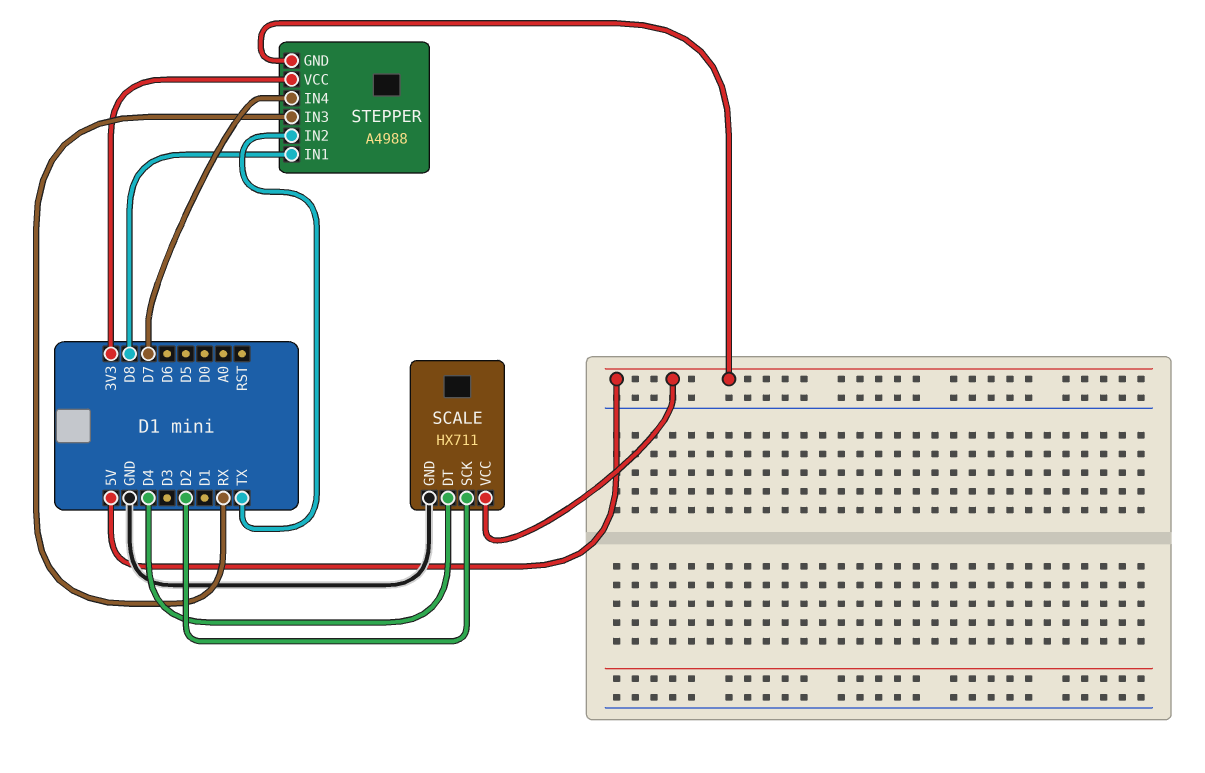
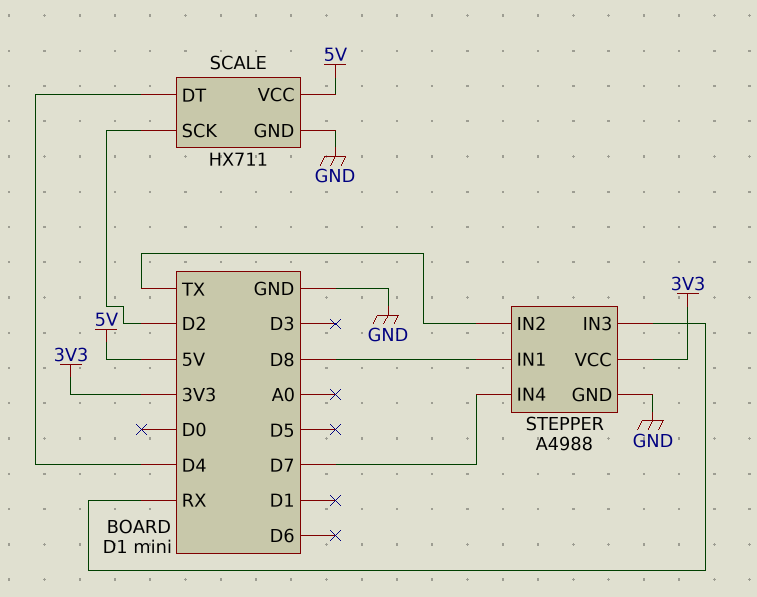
STEPPER pin GND: 5V -> GND

